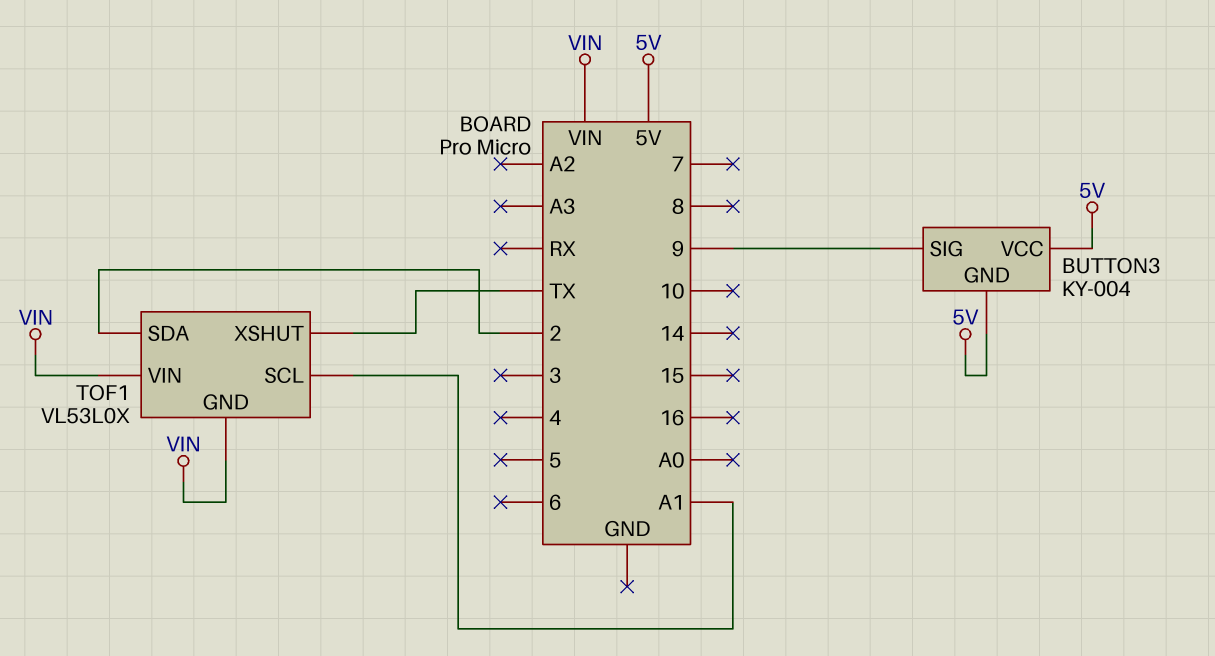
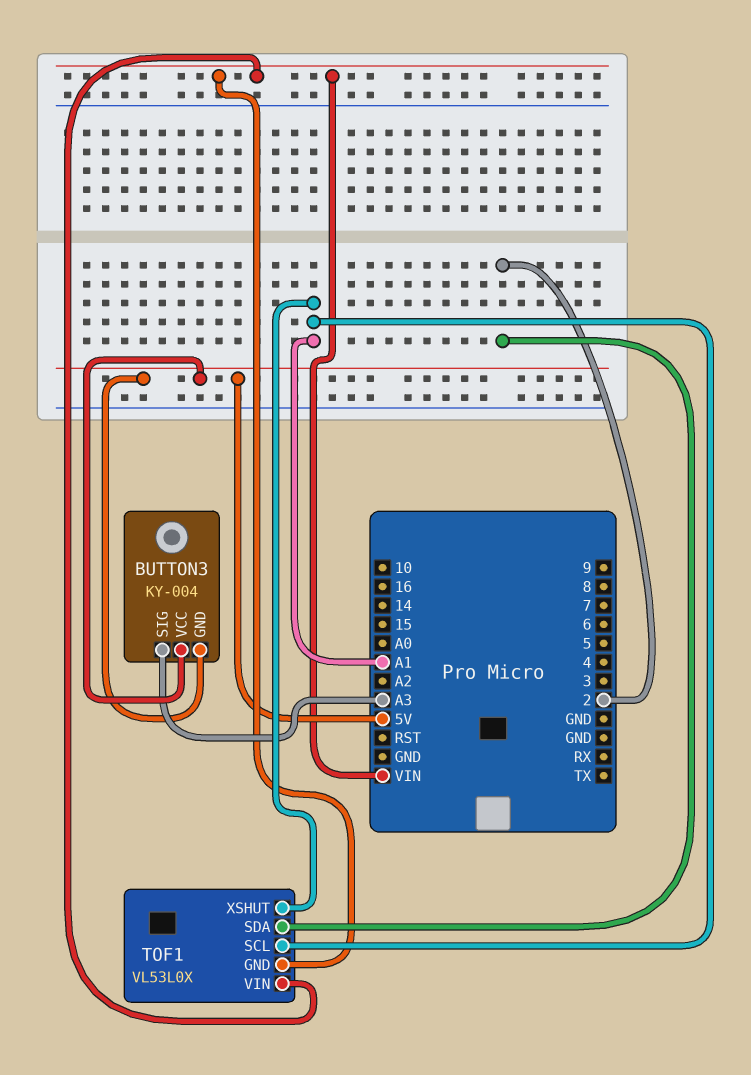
BUTTON3 pin SIG: 9 -> A3
TOF1 pin XSHUT: TX -> A1

